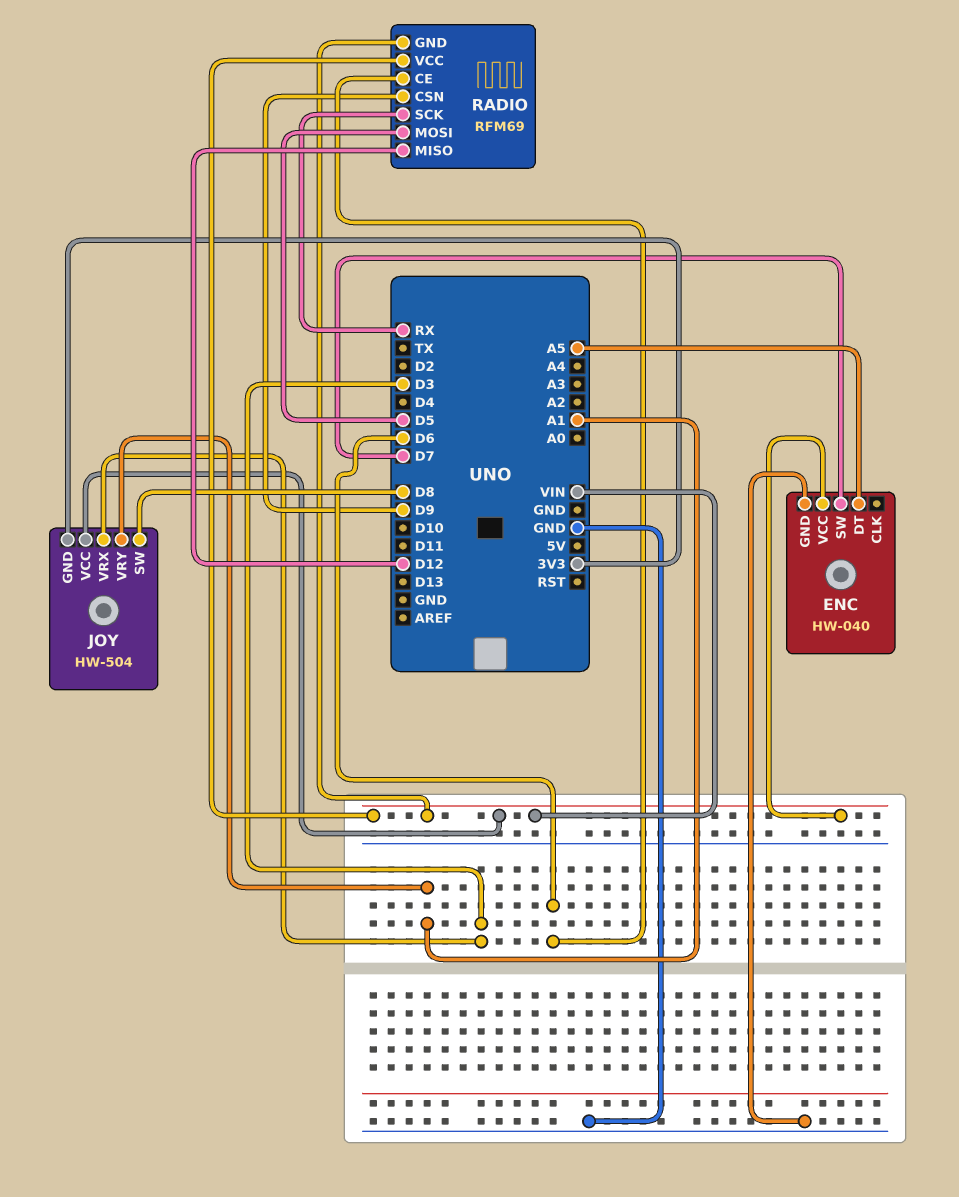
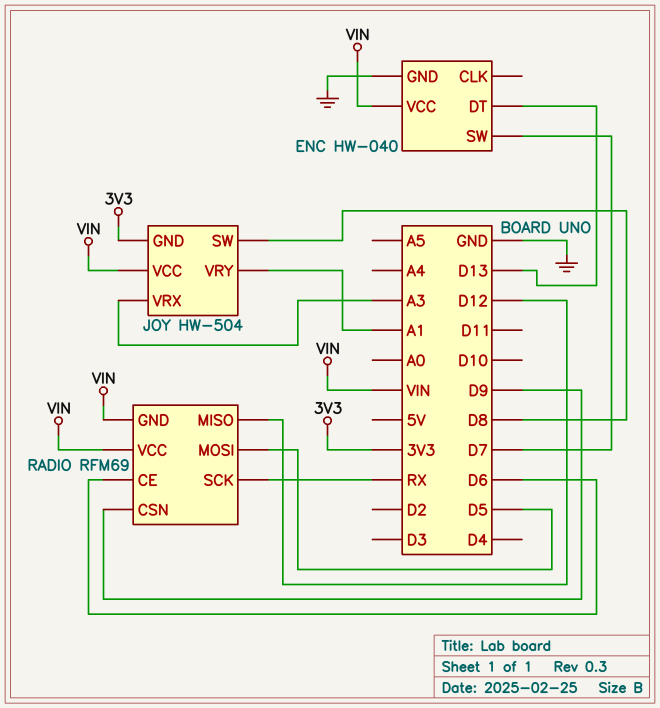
ENC pin DT: A5 -> D13
JOY pin VRX: D3 -> A3

